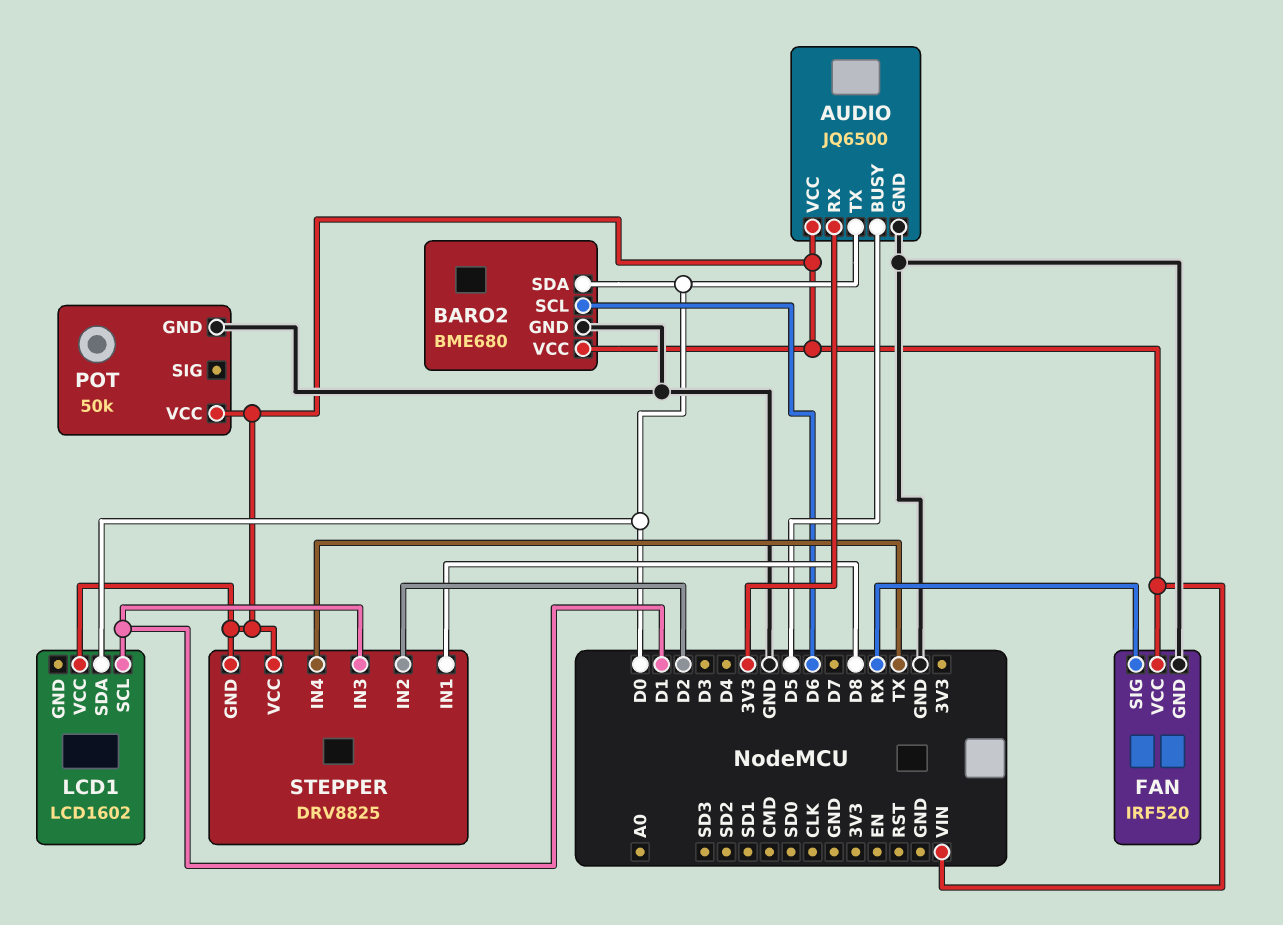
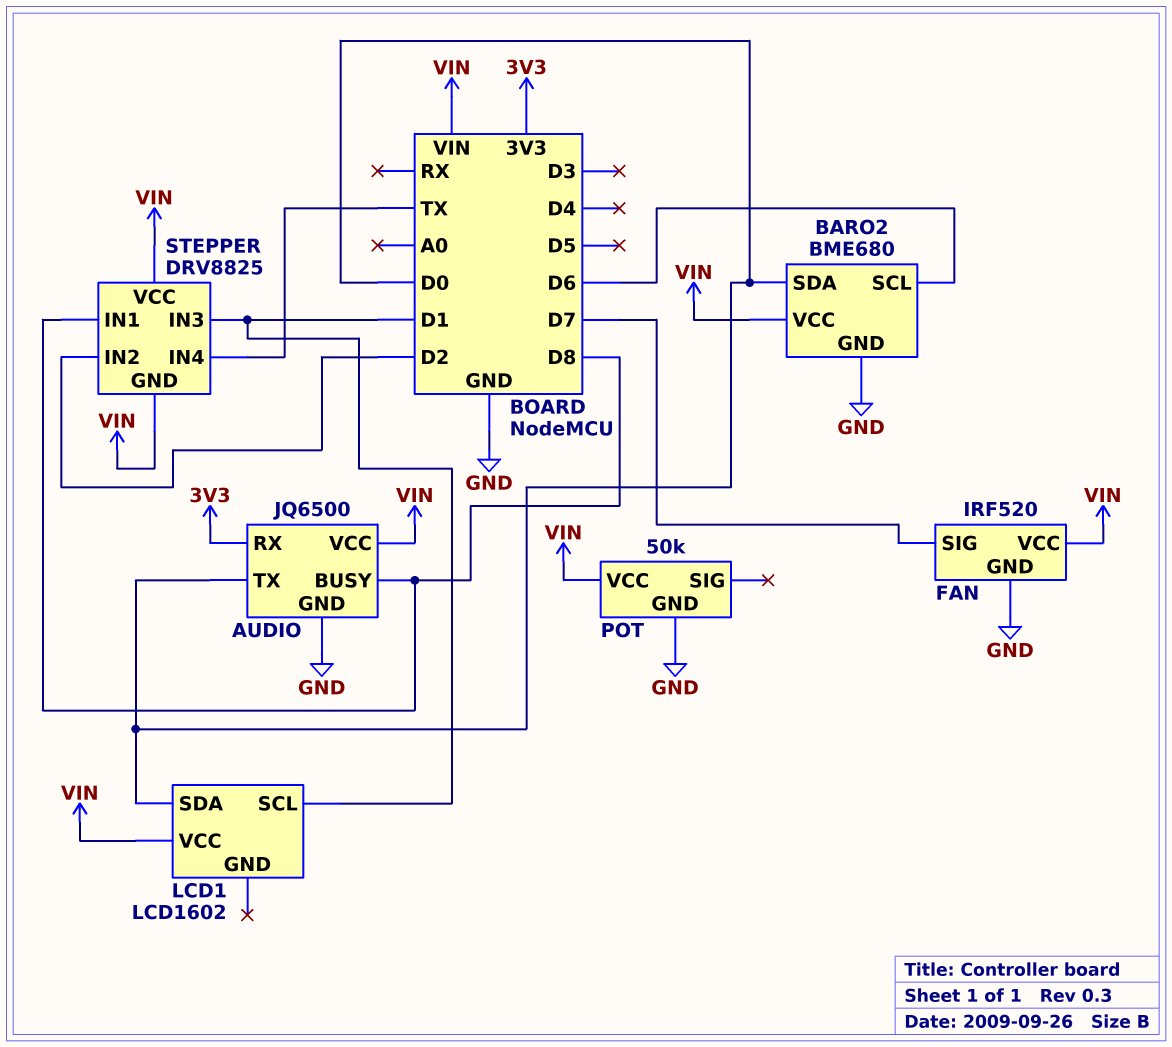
AUDIO pin BUSY: D5 -> D8
FAN pin SIG: RX -> D7

